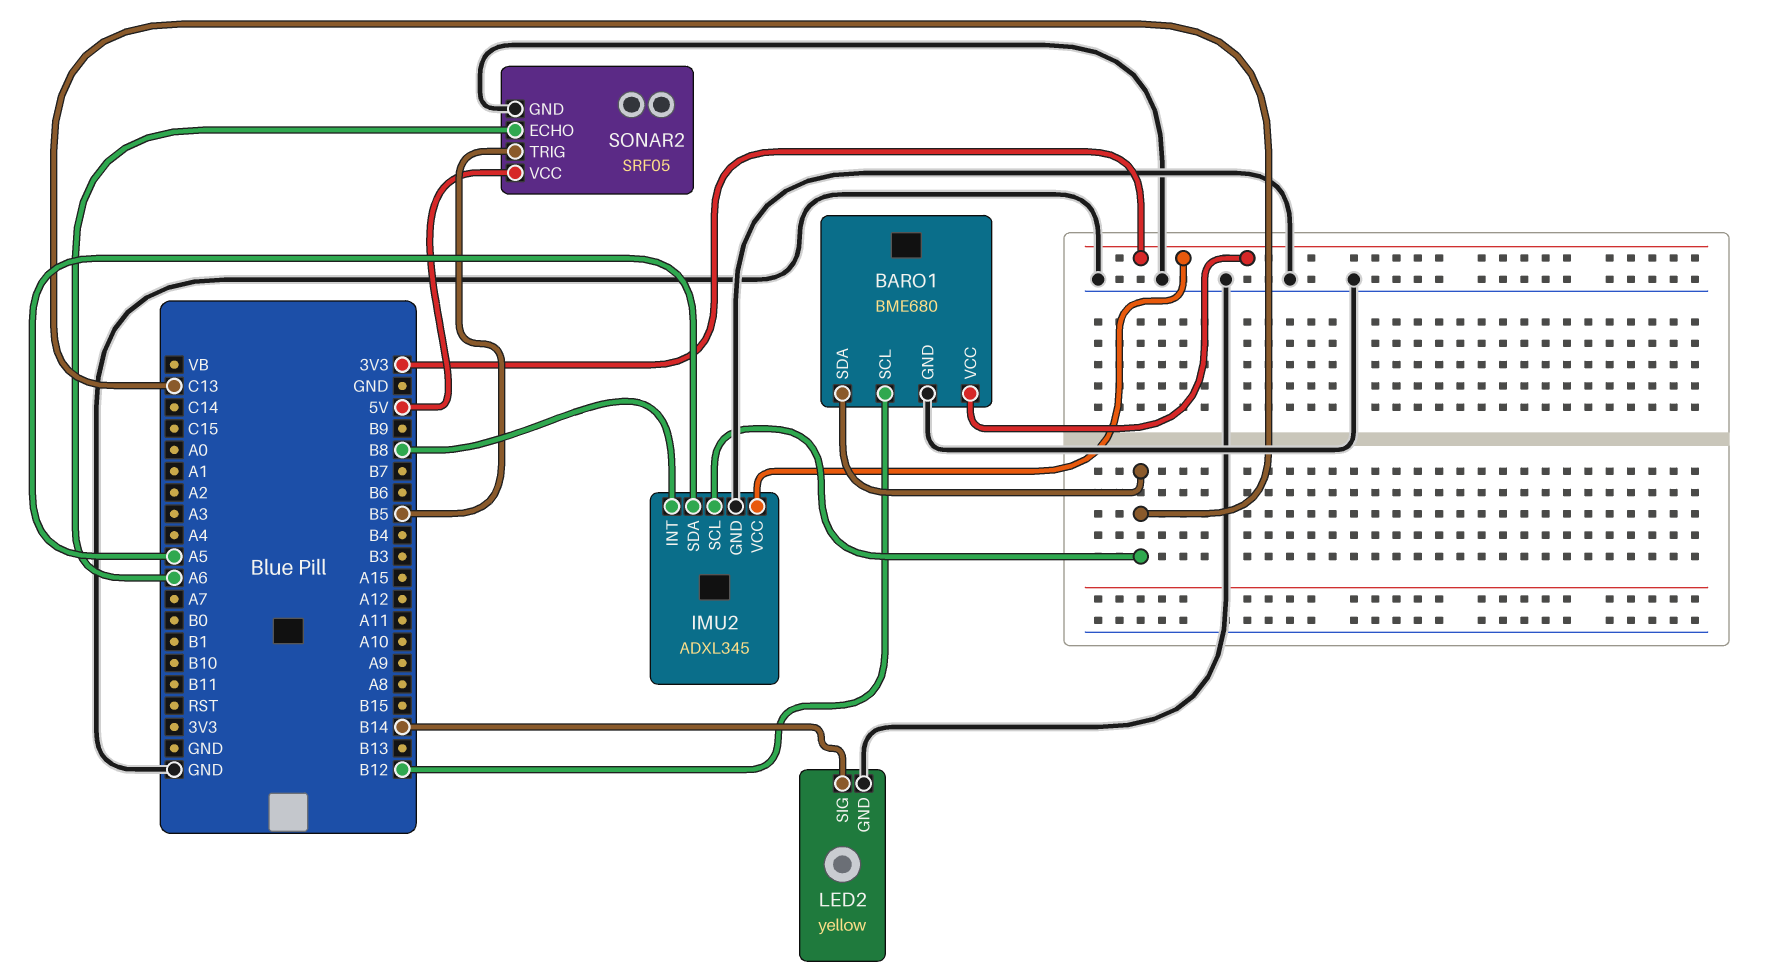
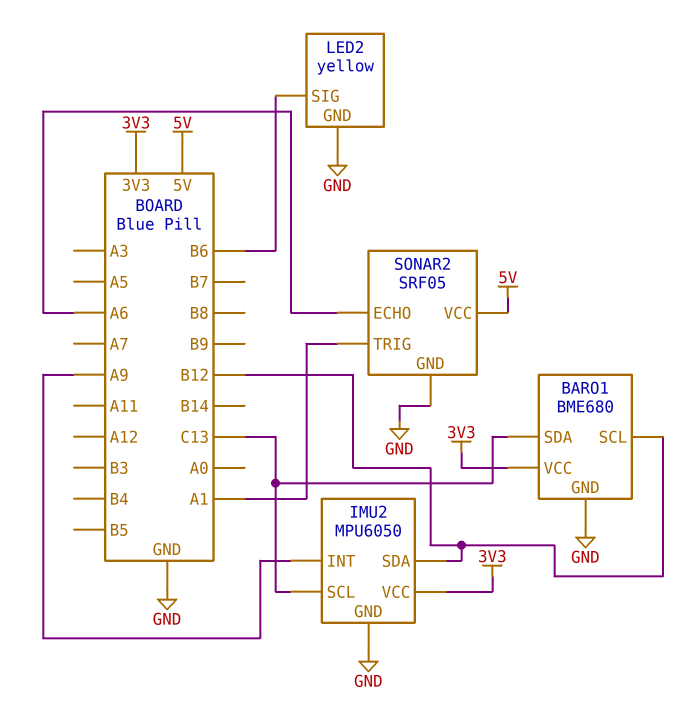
IMU2: ADXL345 -> MPU6050
IMU2 pin INT: B8 -> A9
IMU2 pin SDA: A5 -> B12
LED2 pin SIG: B14 -> B6
SONAR2 pin TRIG: B5 -> A1

